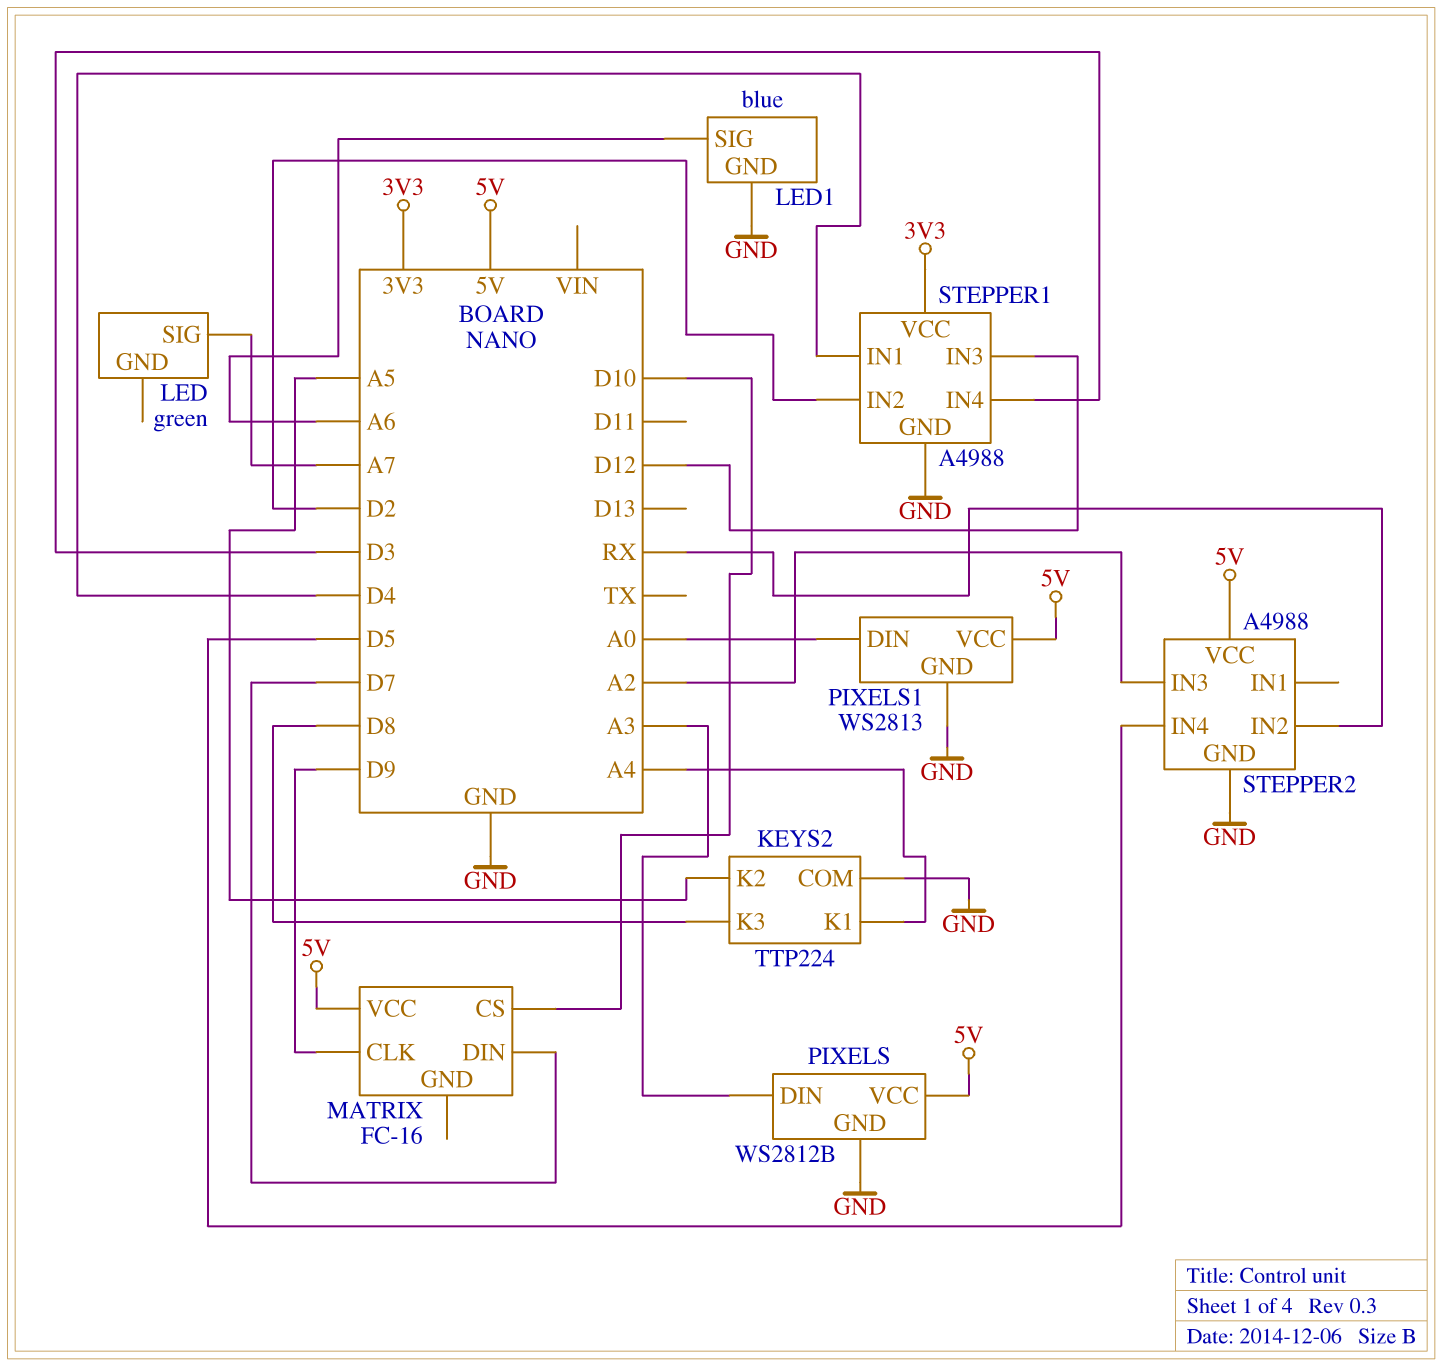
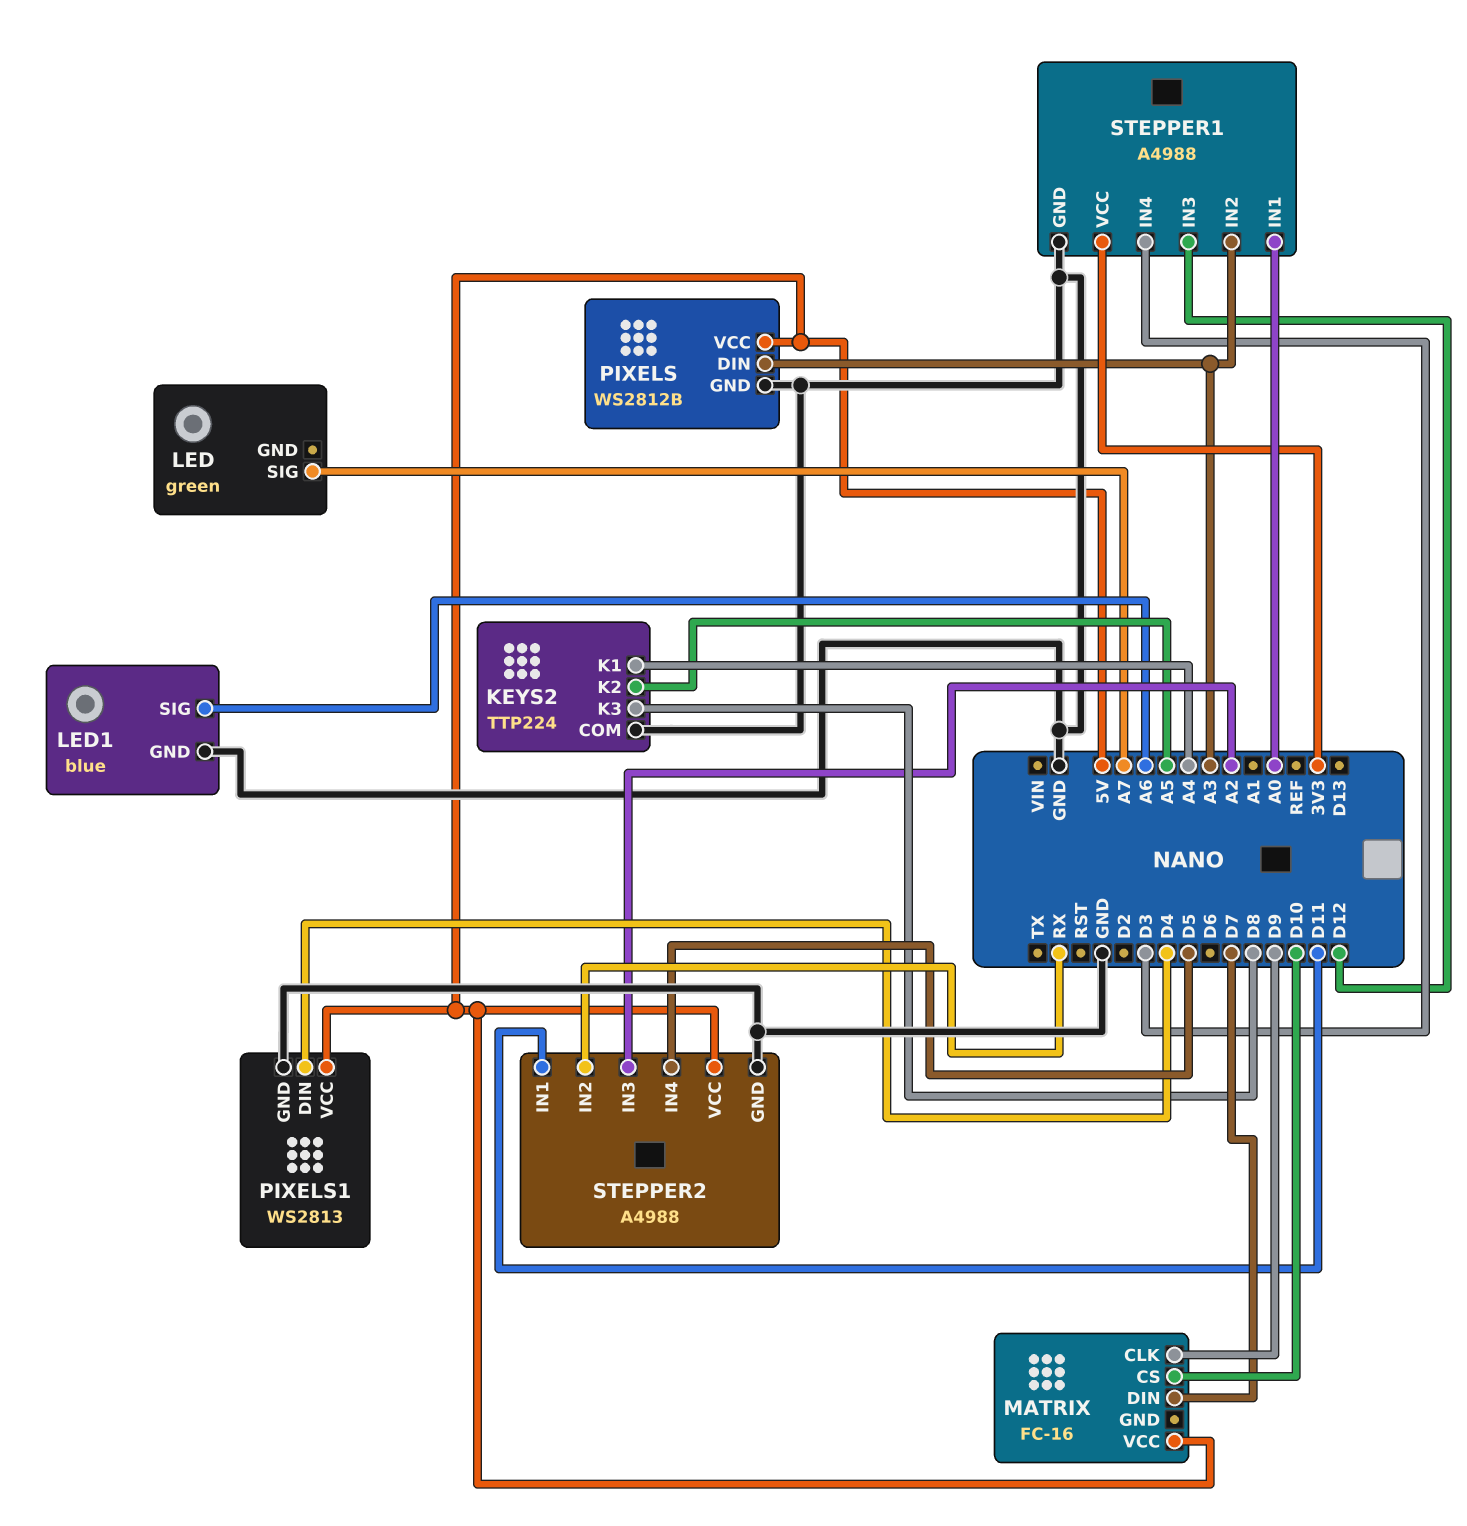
PIXELS1 pin DIN: A0 -> D4
STEPPER1 pin IN1: D4 -> A0
STEPPER1 pin IN2: D2 -> A3
STEPPER2 pin IN1: none -> D11

